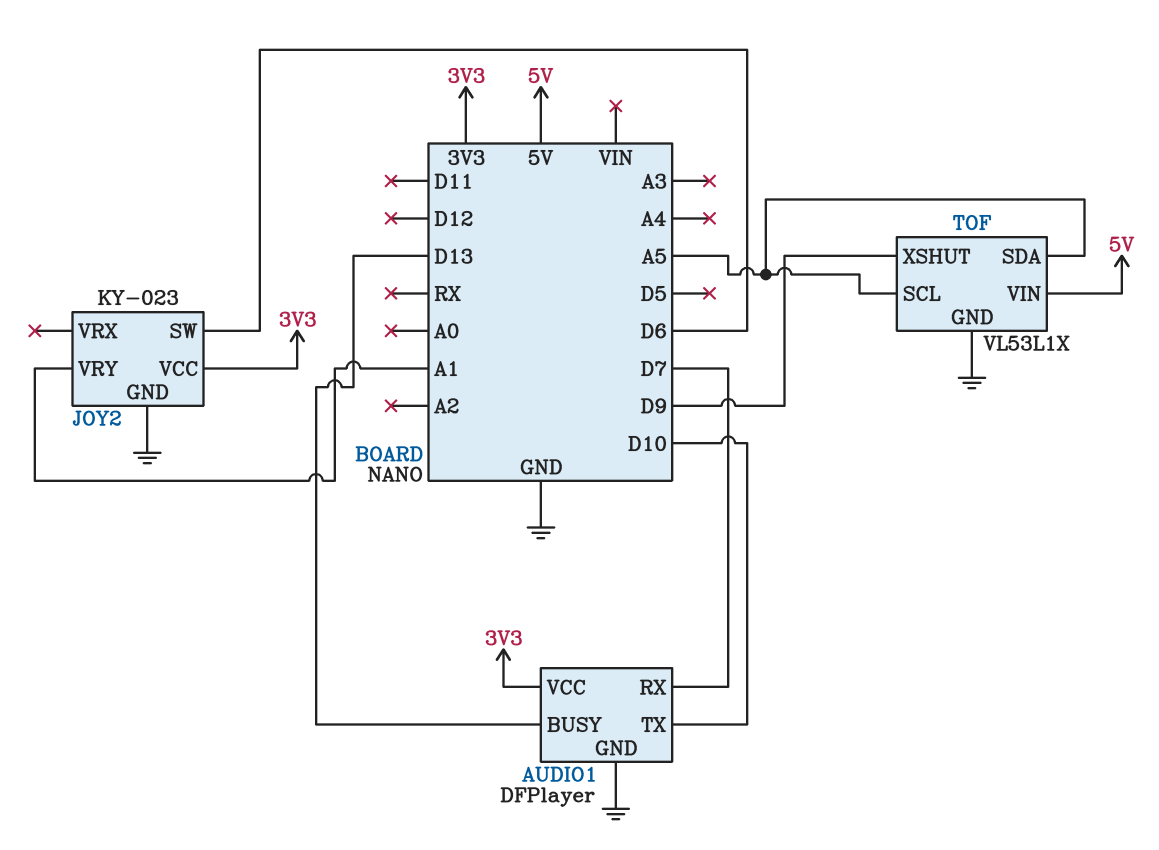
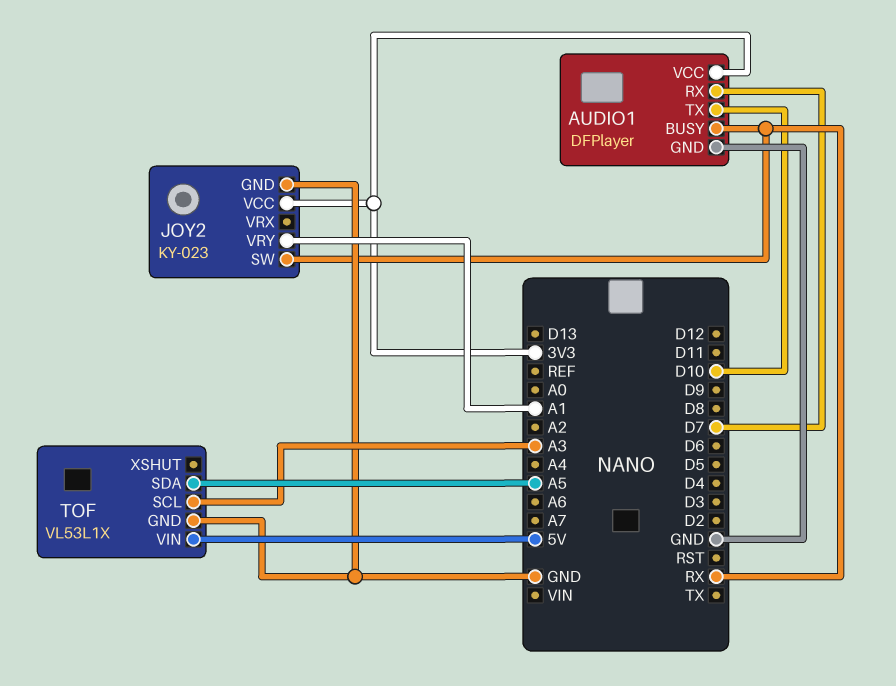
AUDIO1 pin BUSY: D13 -> RX
JOY2 pin SW: D6 -> RX
TOF pin SCL: A5 -> A3
TOF pin XSHUT: D9 -> none

